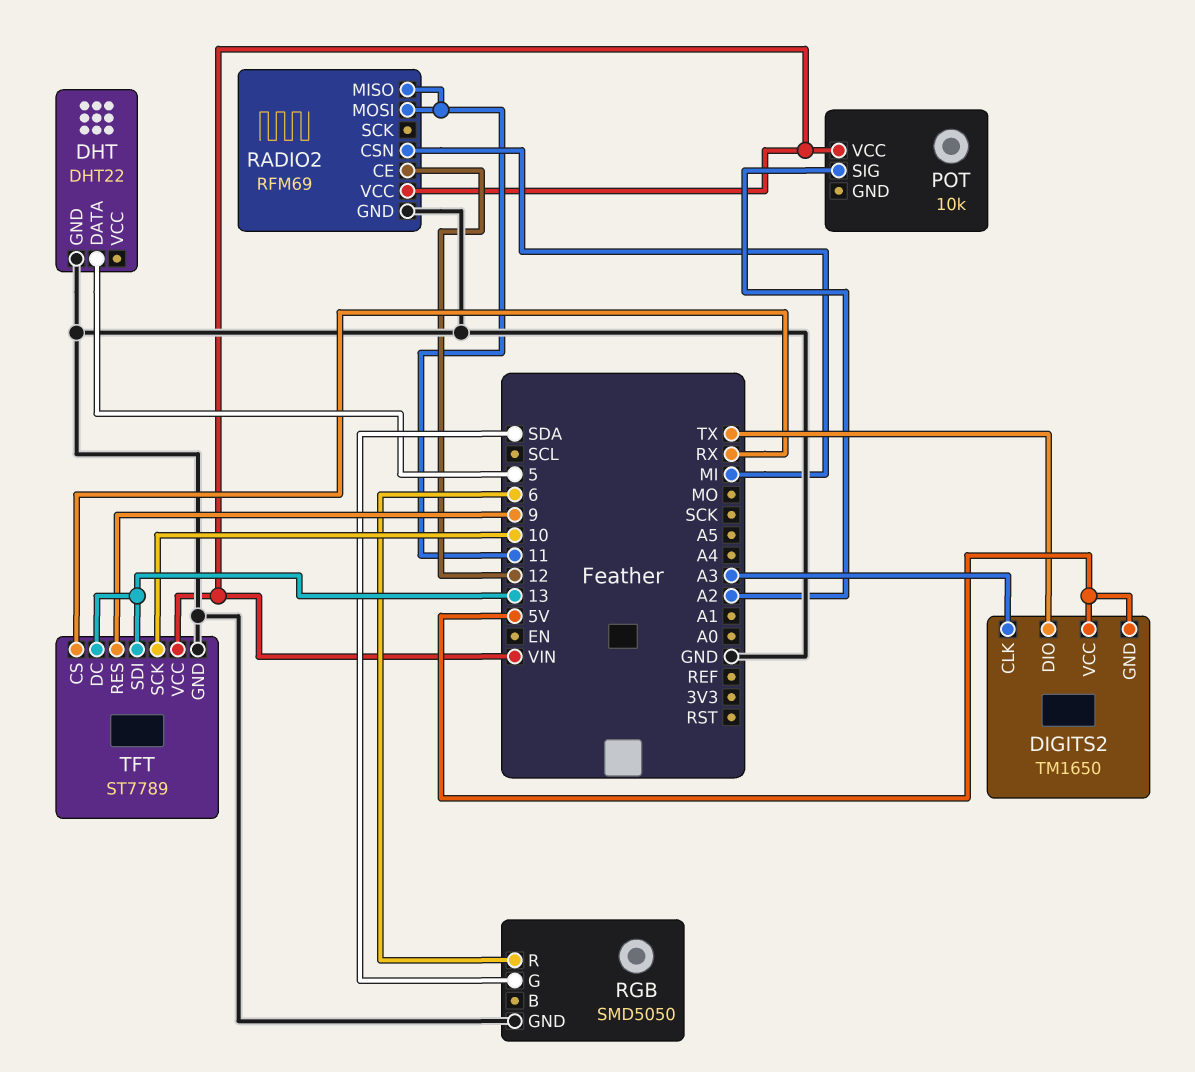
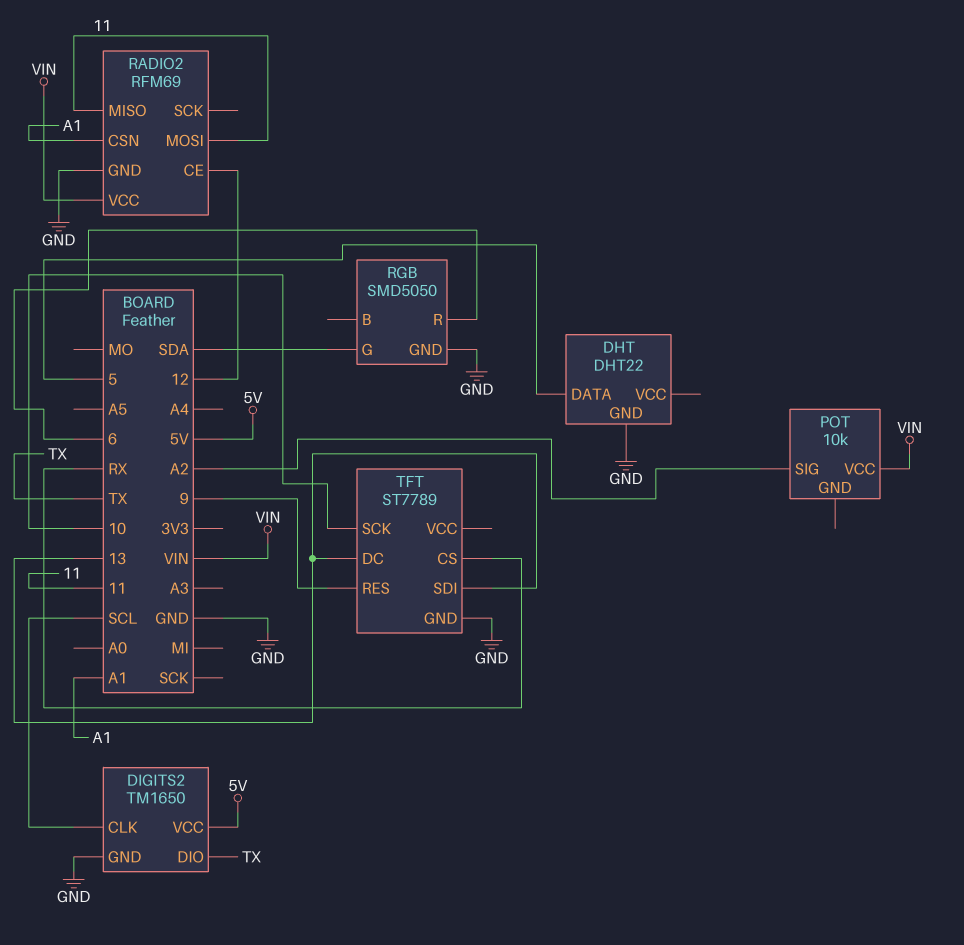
DIGITS2 pin CLK: A3 -> SCL
DIGITS2 pin GND: 5V -> GND
RADIO2 pin CSN: MI -> A1
TFT pin VCC: VIN -> none

